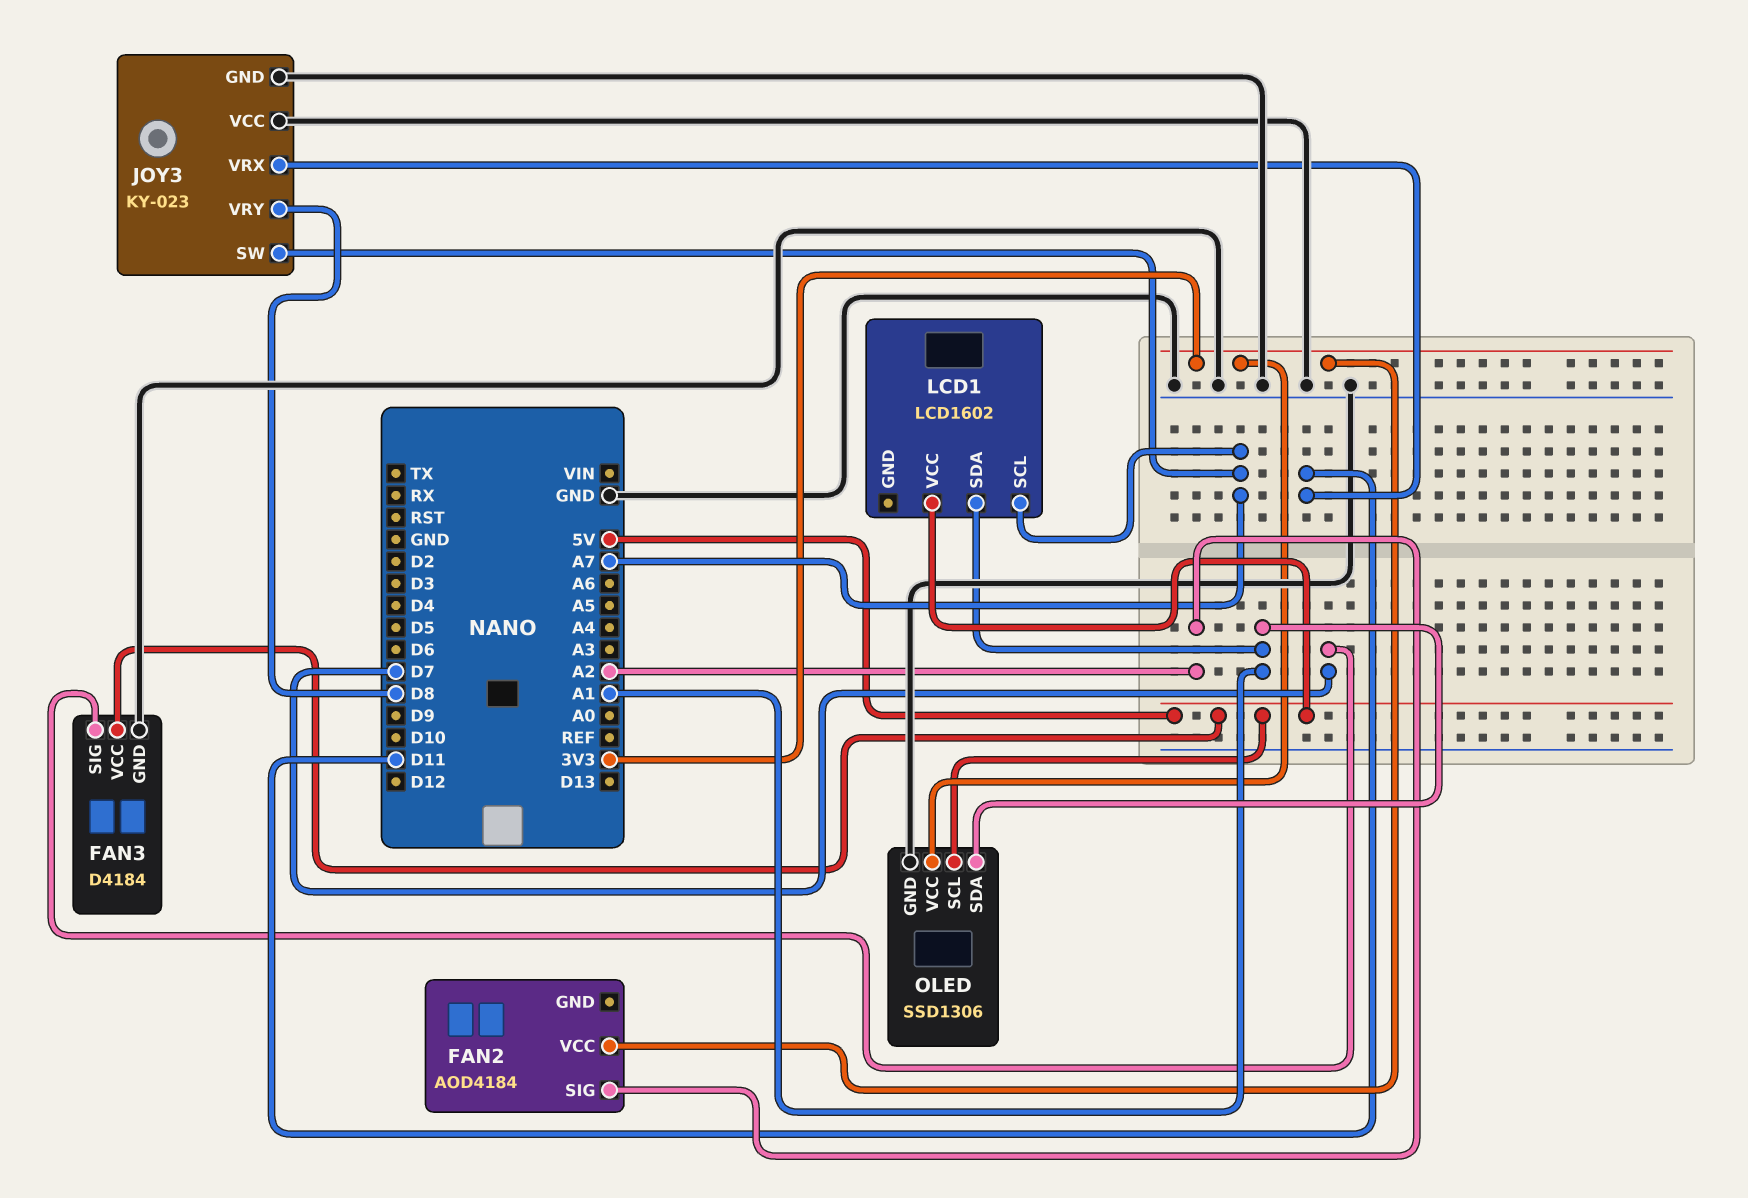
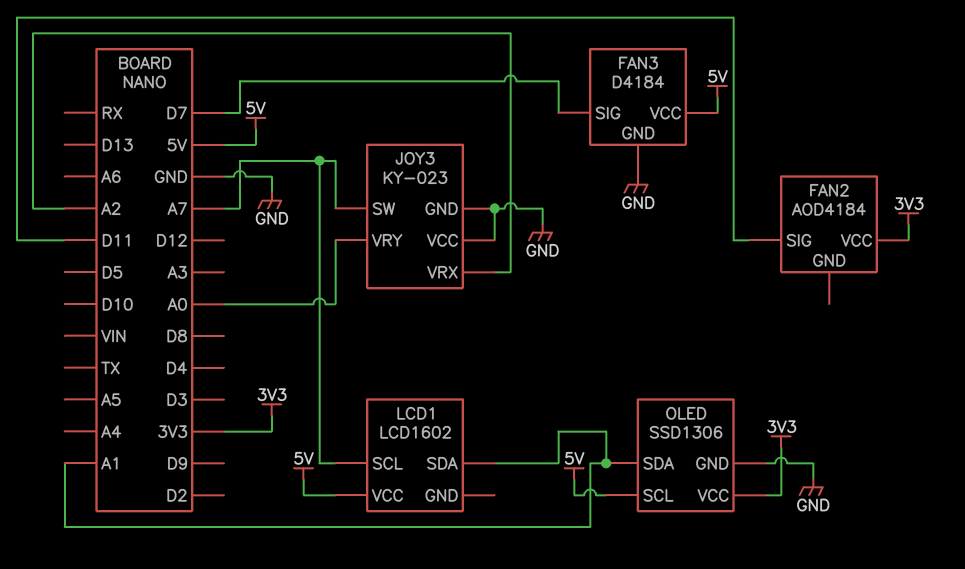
FAN2 pin SIG: A2 -> D11
JOY3 pin VRX: D11 -> A2
JOY3 pin VRY: D8 -> A0

